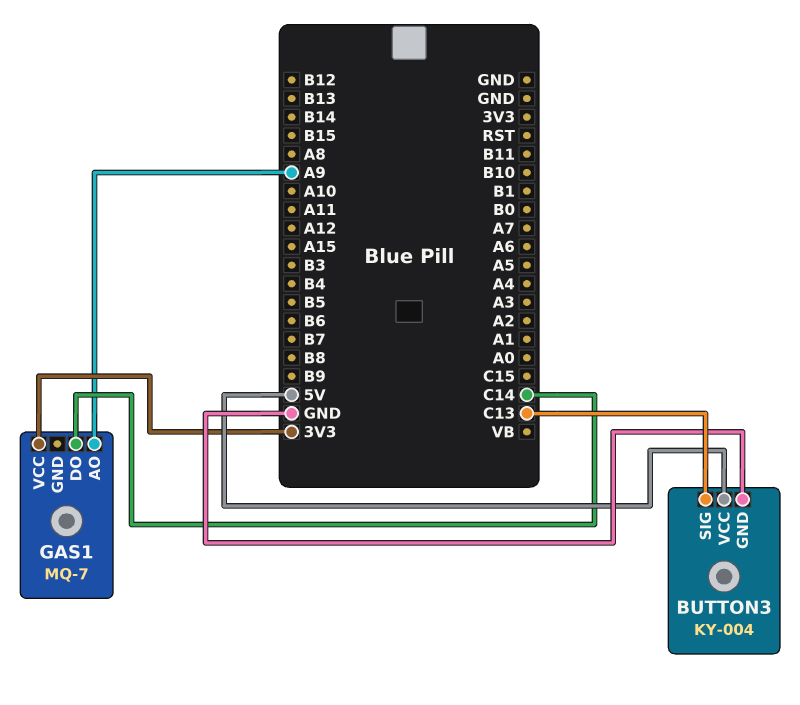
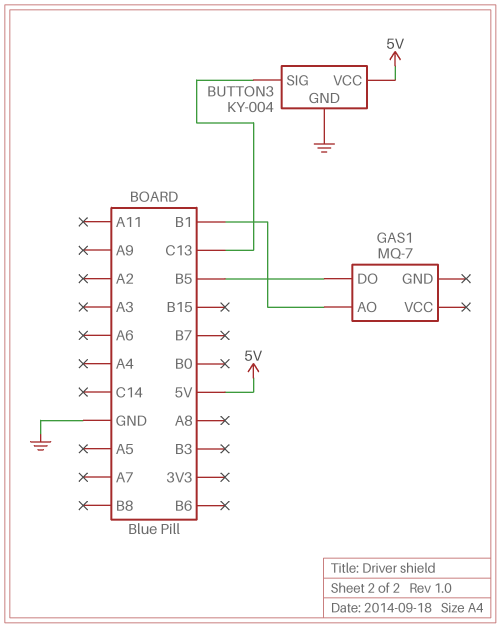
GAS1 pin AO: A9 -> B1
GAS1 pin DO: C14 -> B5
GAS1 pin VCC: 3V3 -> none

